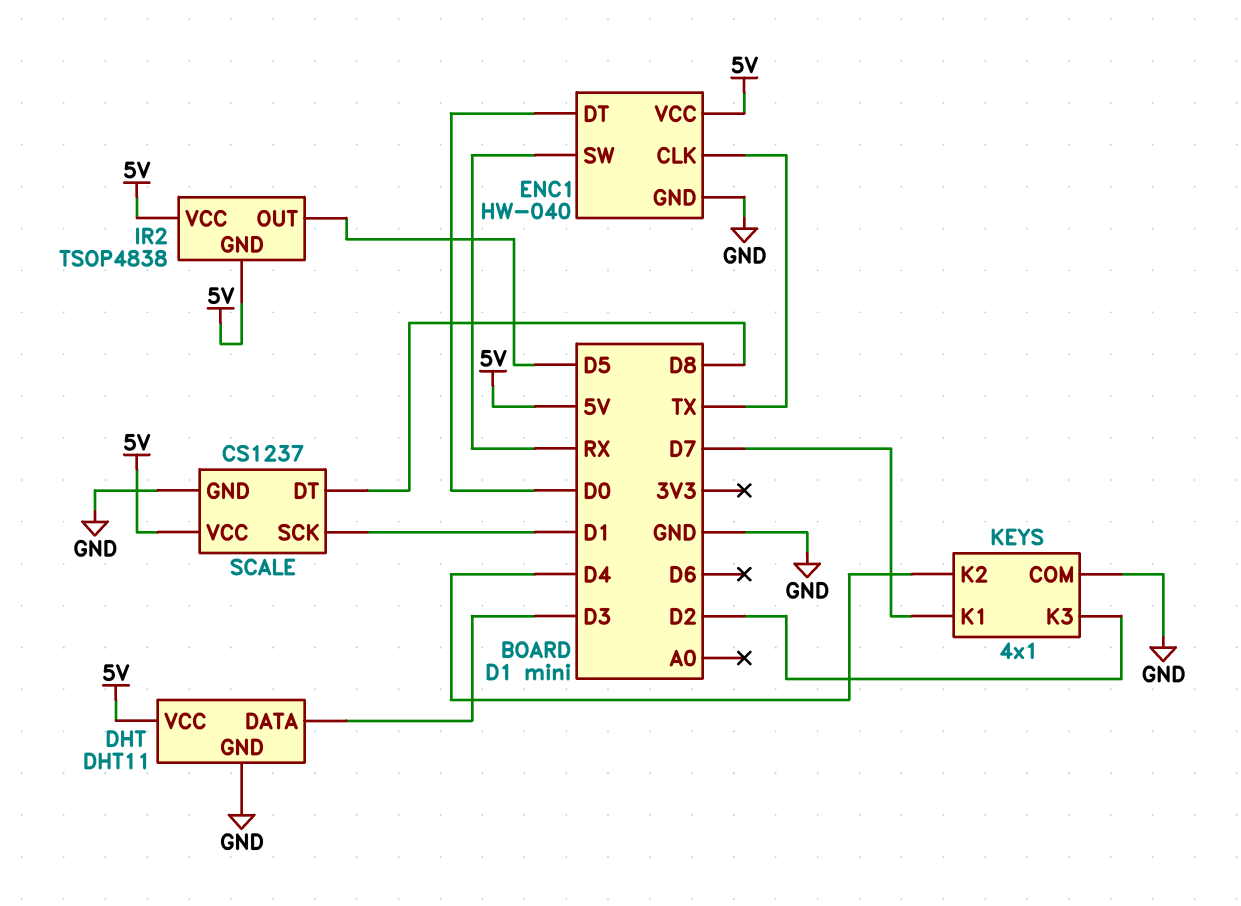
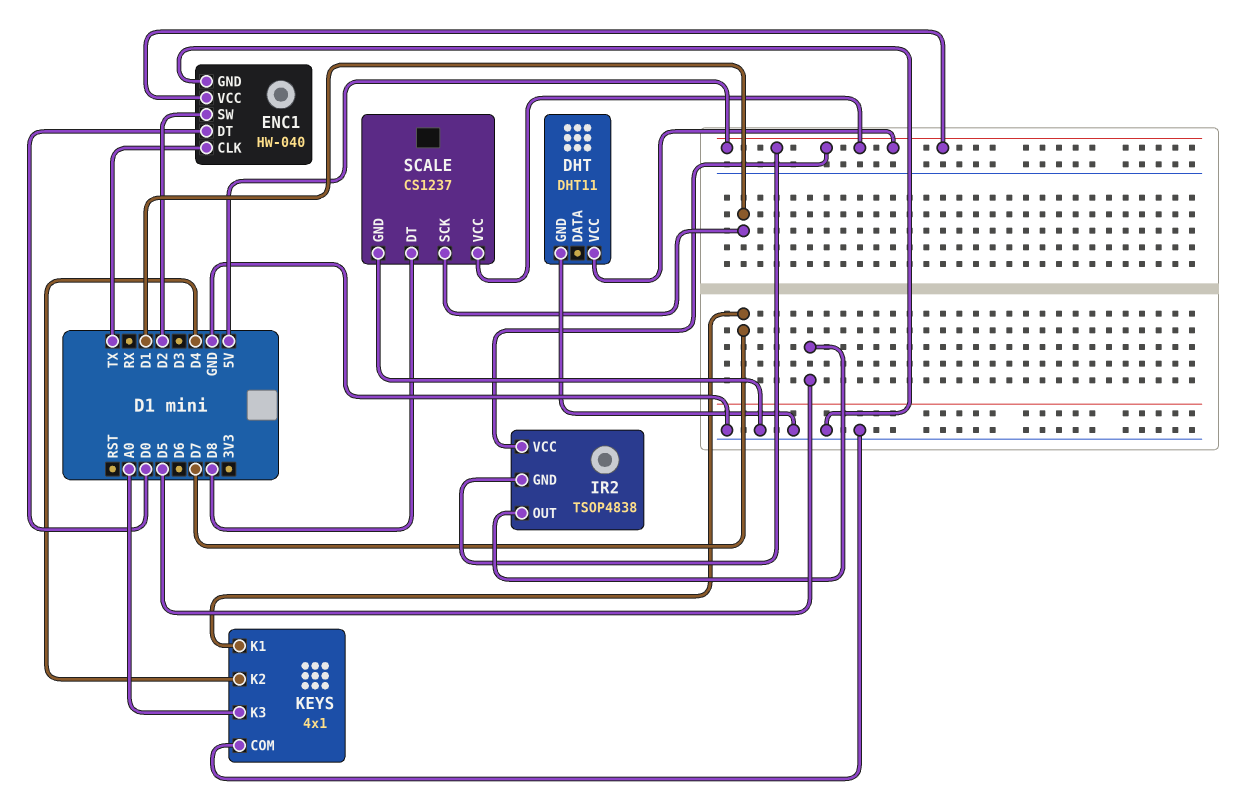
DHT pin DATA: D3 -> none
ENC1 pin SW: RX -> D2
KEYS pin K3: D2 -> A0

